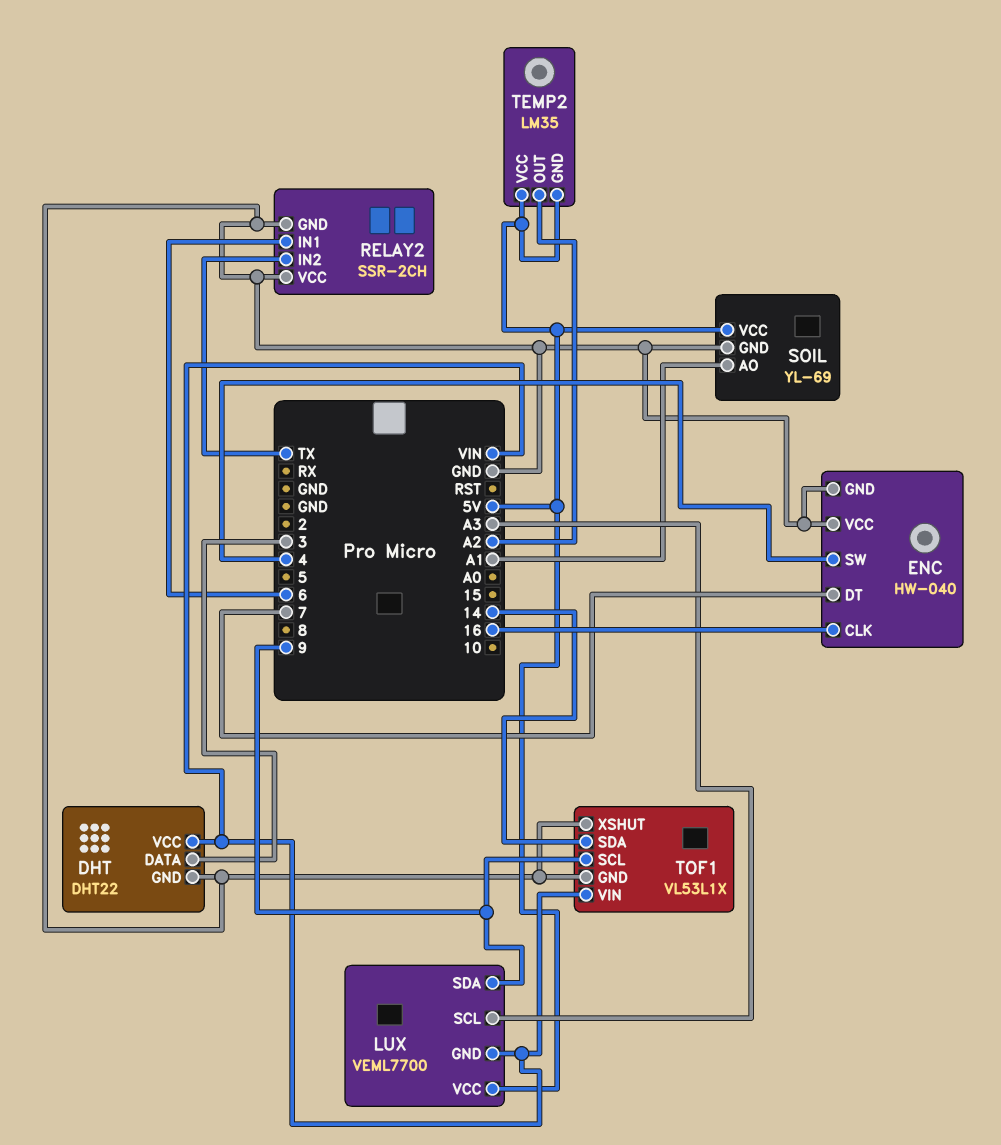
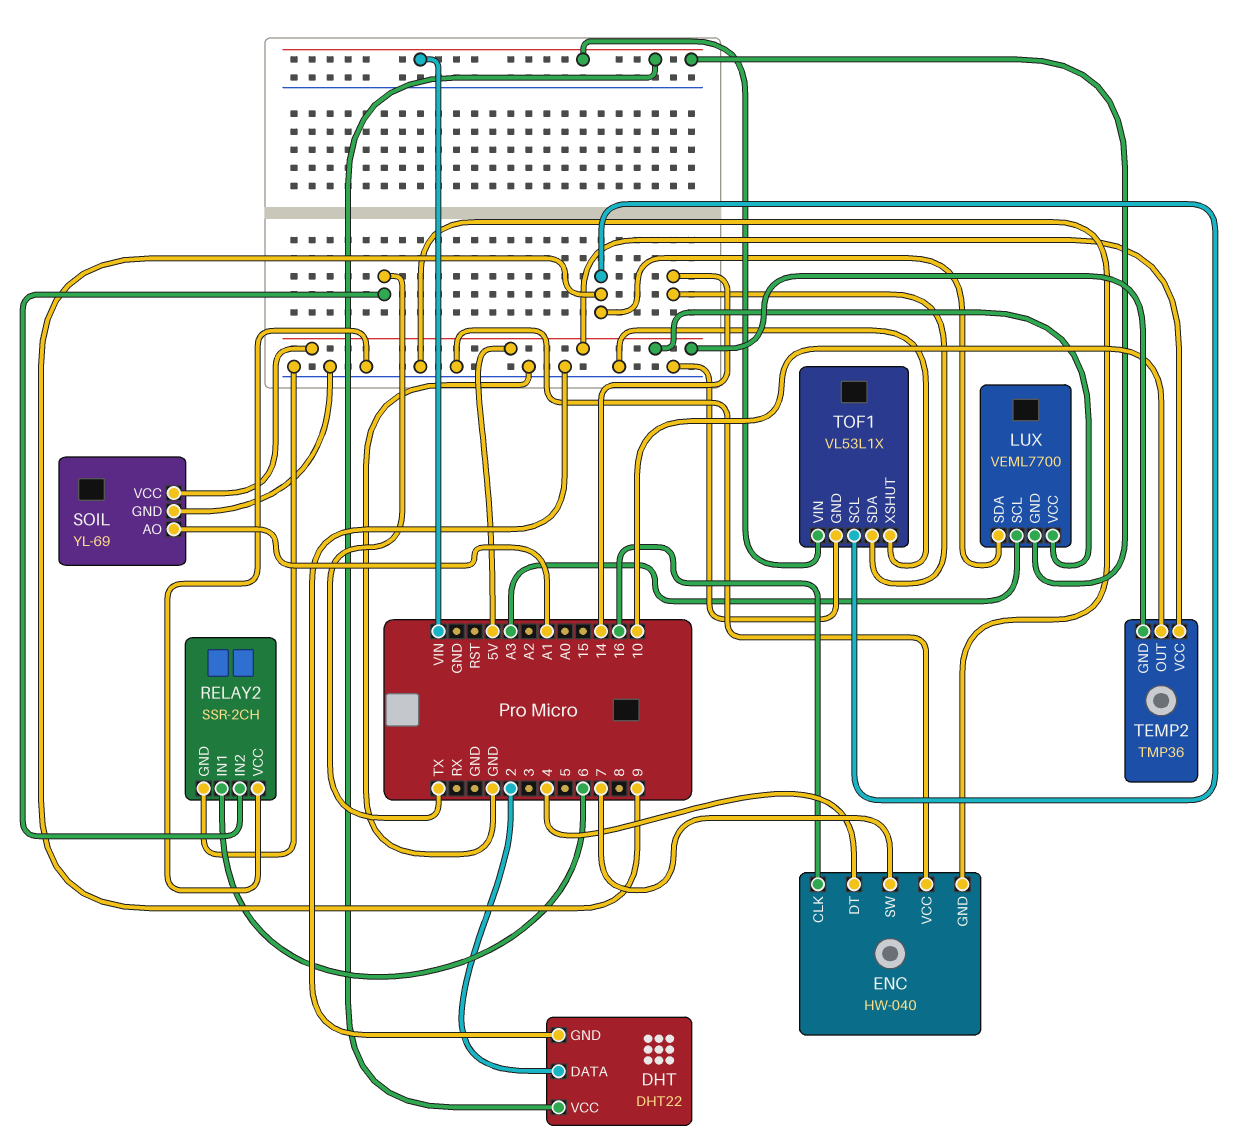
DHT pin DATA: 3 -> 2
ENC pin DT: 7 -> 4
ENC pin SW: 4 -> 7
TEMP2: LM35 -> TMP36
TEMP2 pin OUT: A2 -> 10

